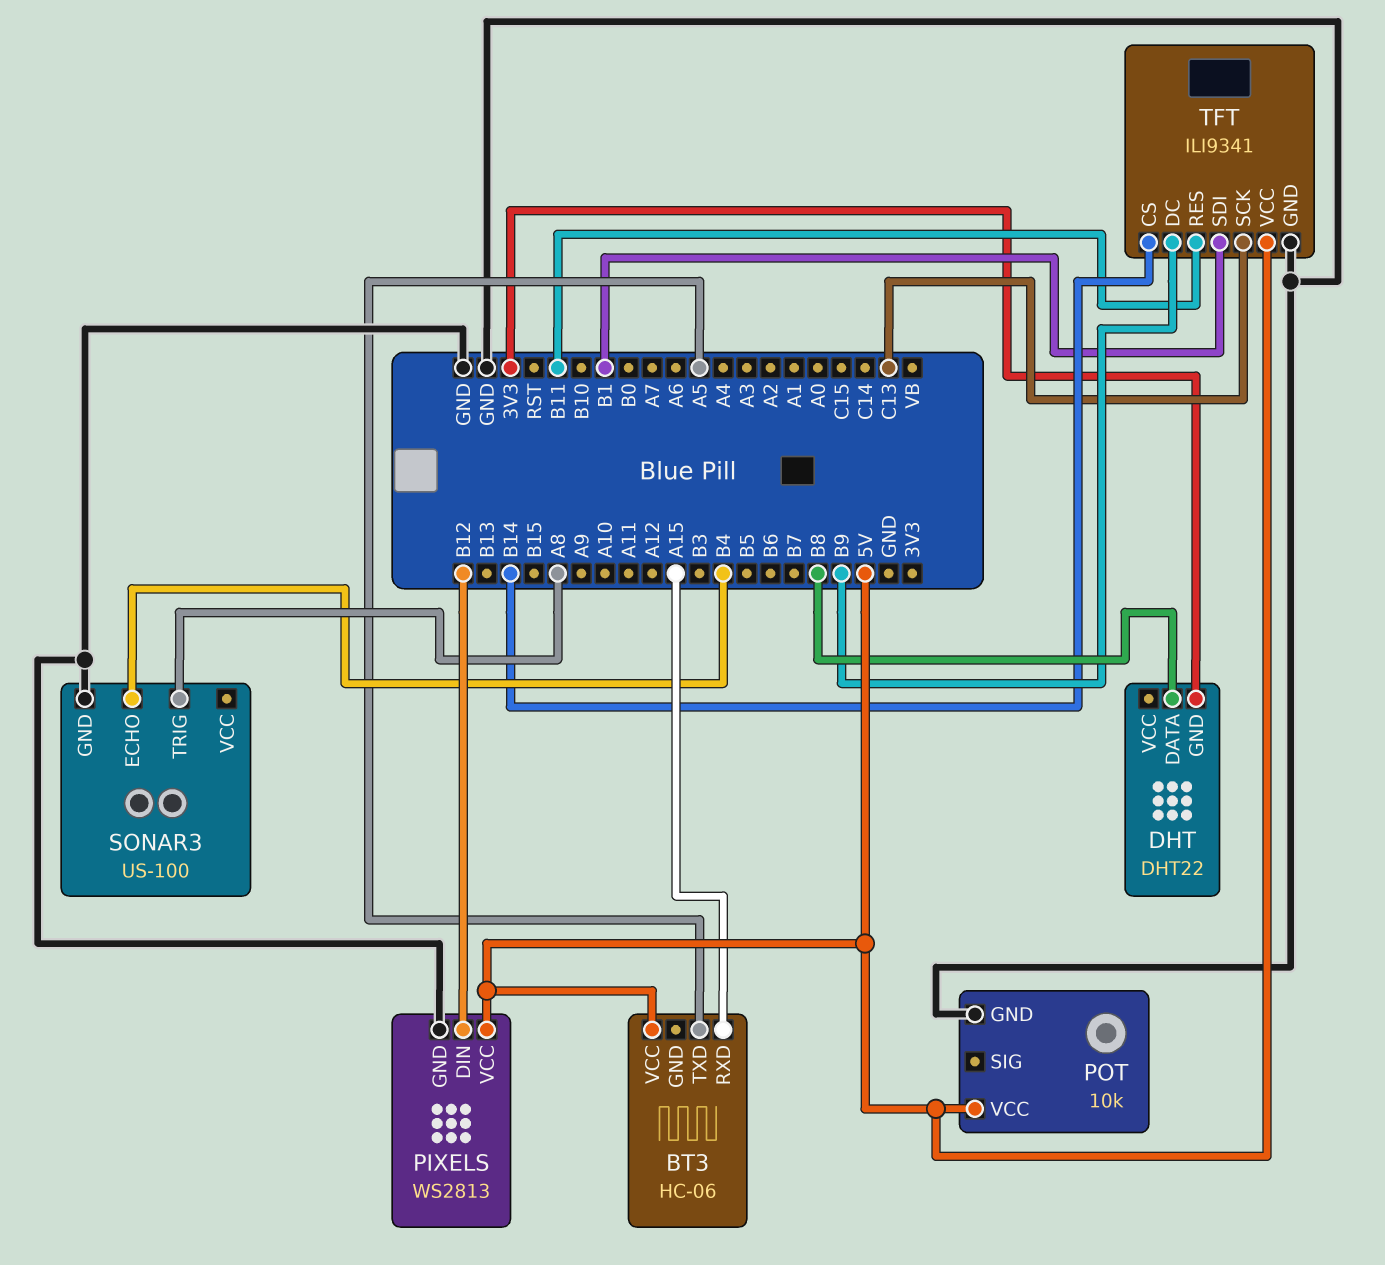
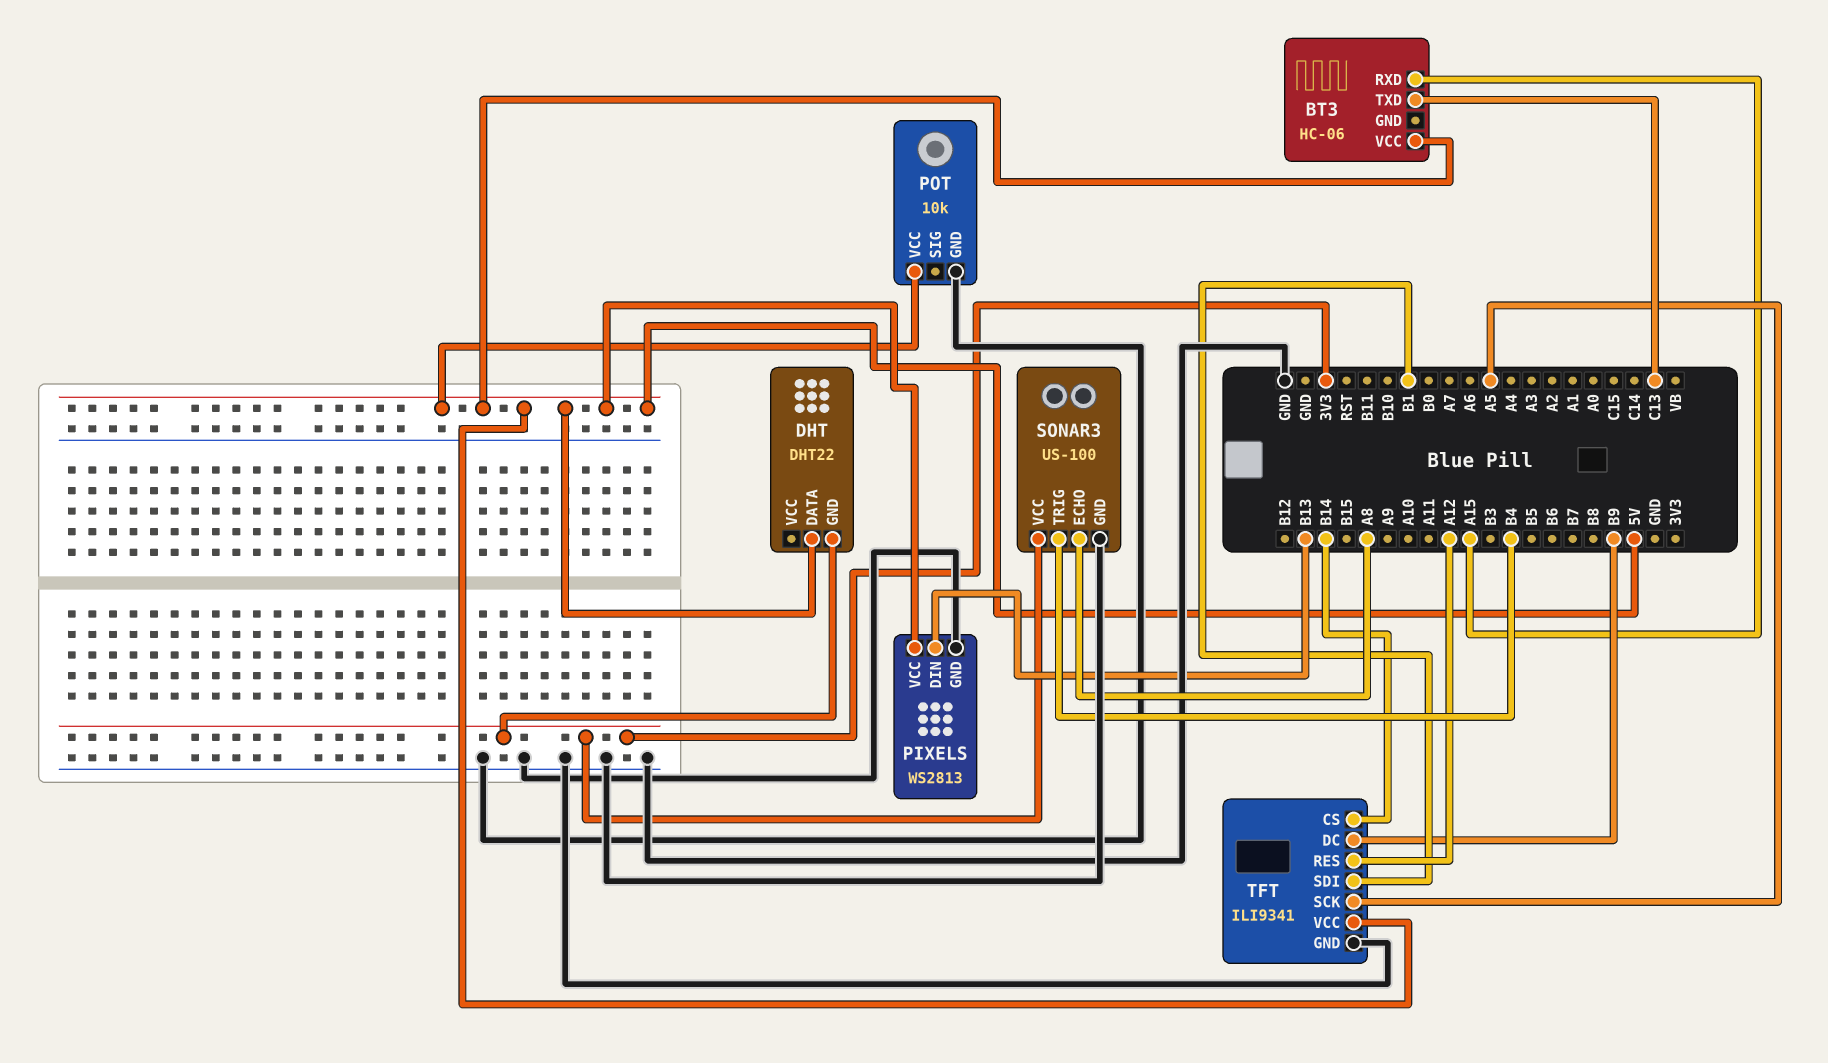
BT3 pin TXD: A5 -> C13
DHT pin DATA: B8 -> 5V
PIXELS pin DIN: B12 -> B13
SONAR3 pin ECHO: B4 -> A8
SONAR3 pin TRIG: A8 -> B4
SONAR3 pin VCC: none -> 3V3
TFT pin RES: B11 -> A12
TFT pin SCK: C13 -> A5

